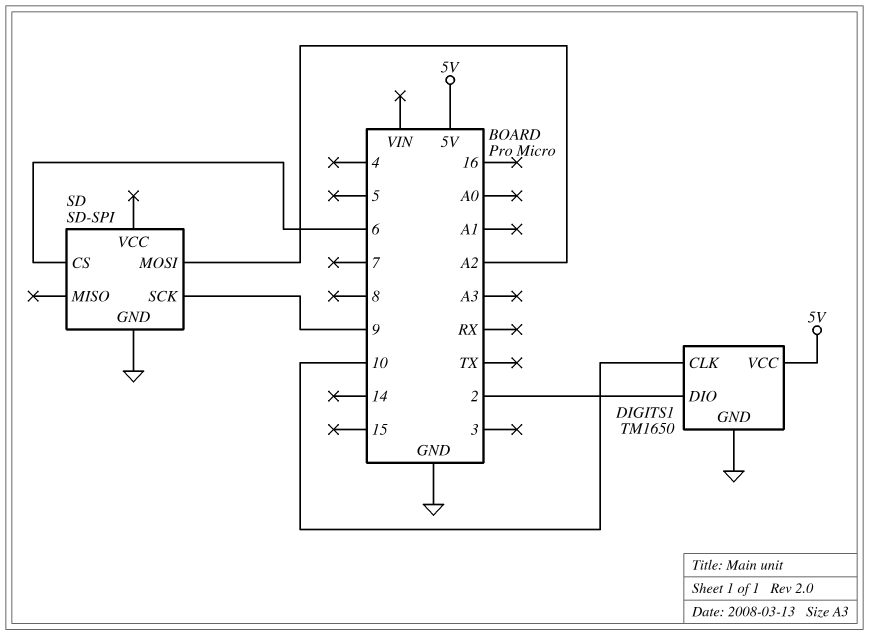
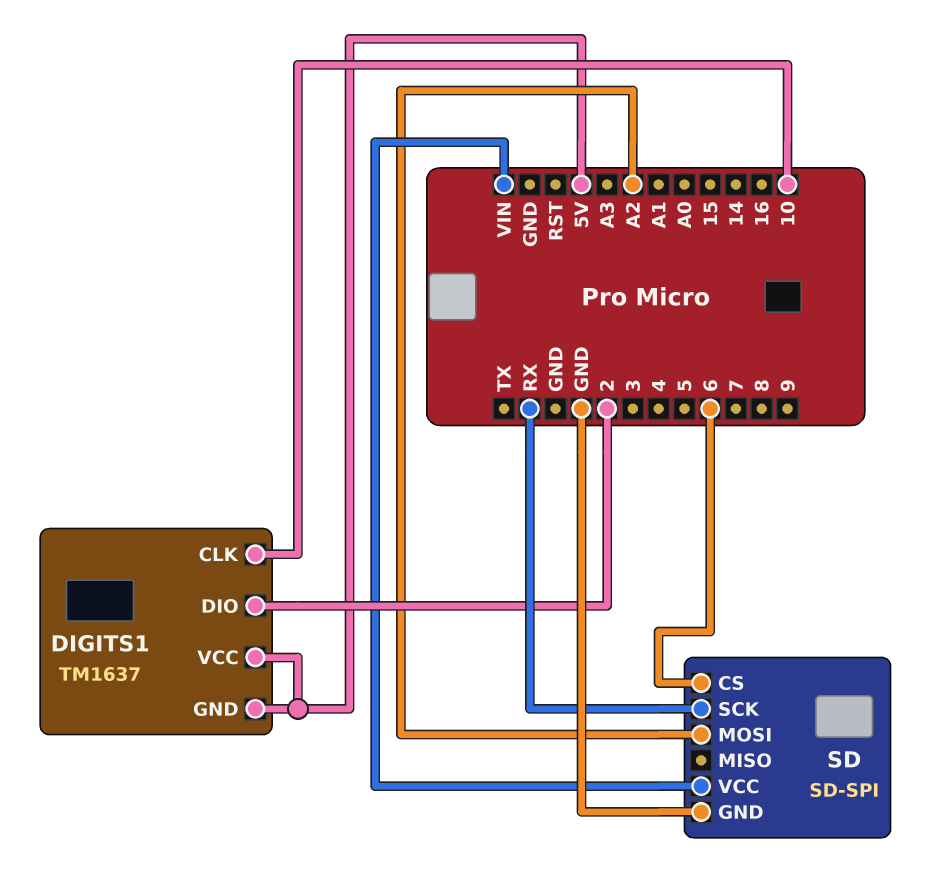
DIGITS1: TM1650 -> TM1637
DIGITS1 pin GND: GND -> 5V
SD pin SCK: 9 -> RX
SD pin VCC: none -> VIN

